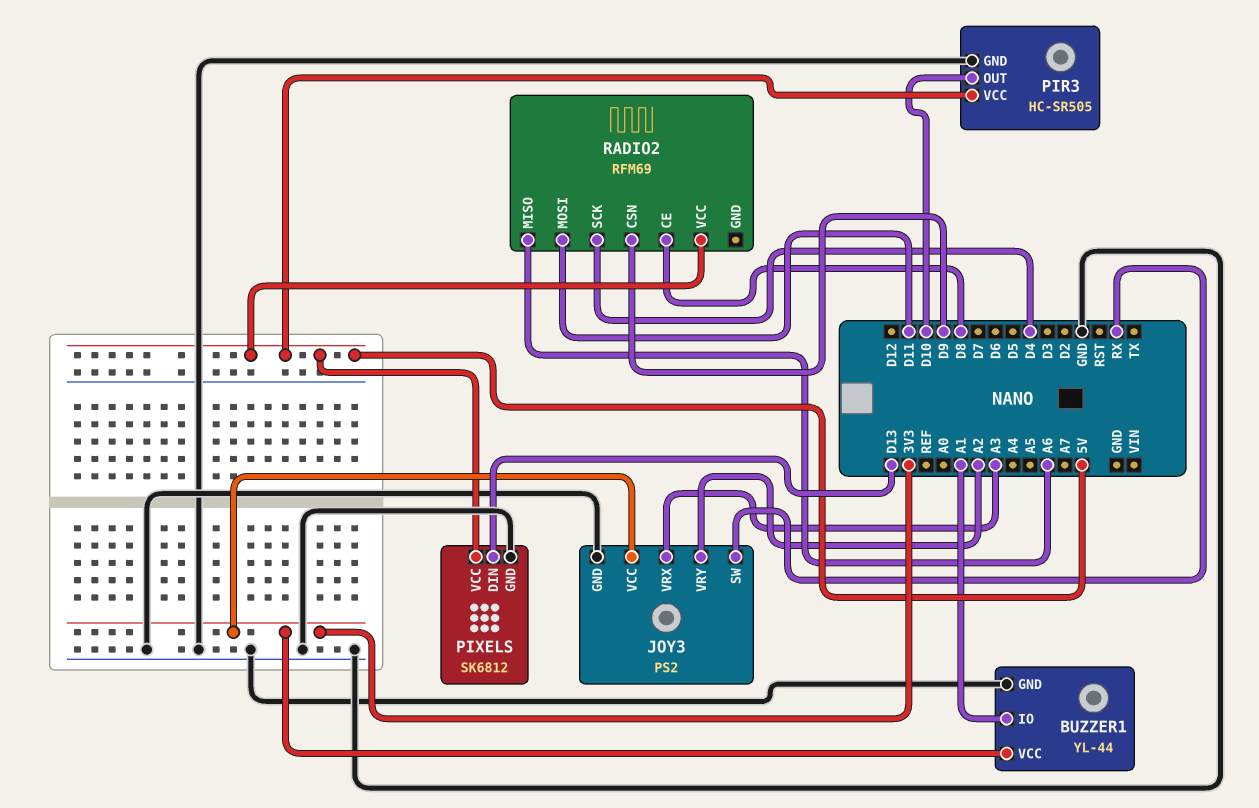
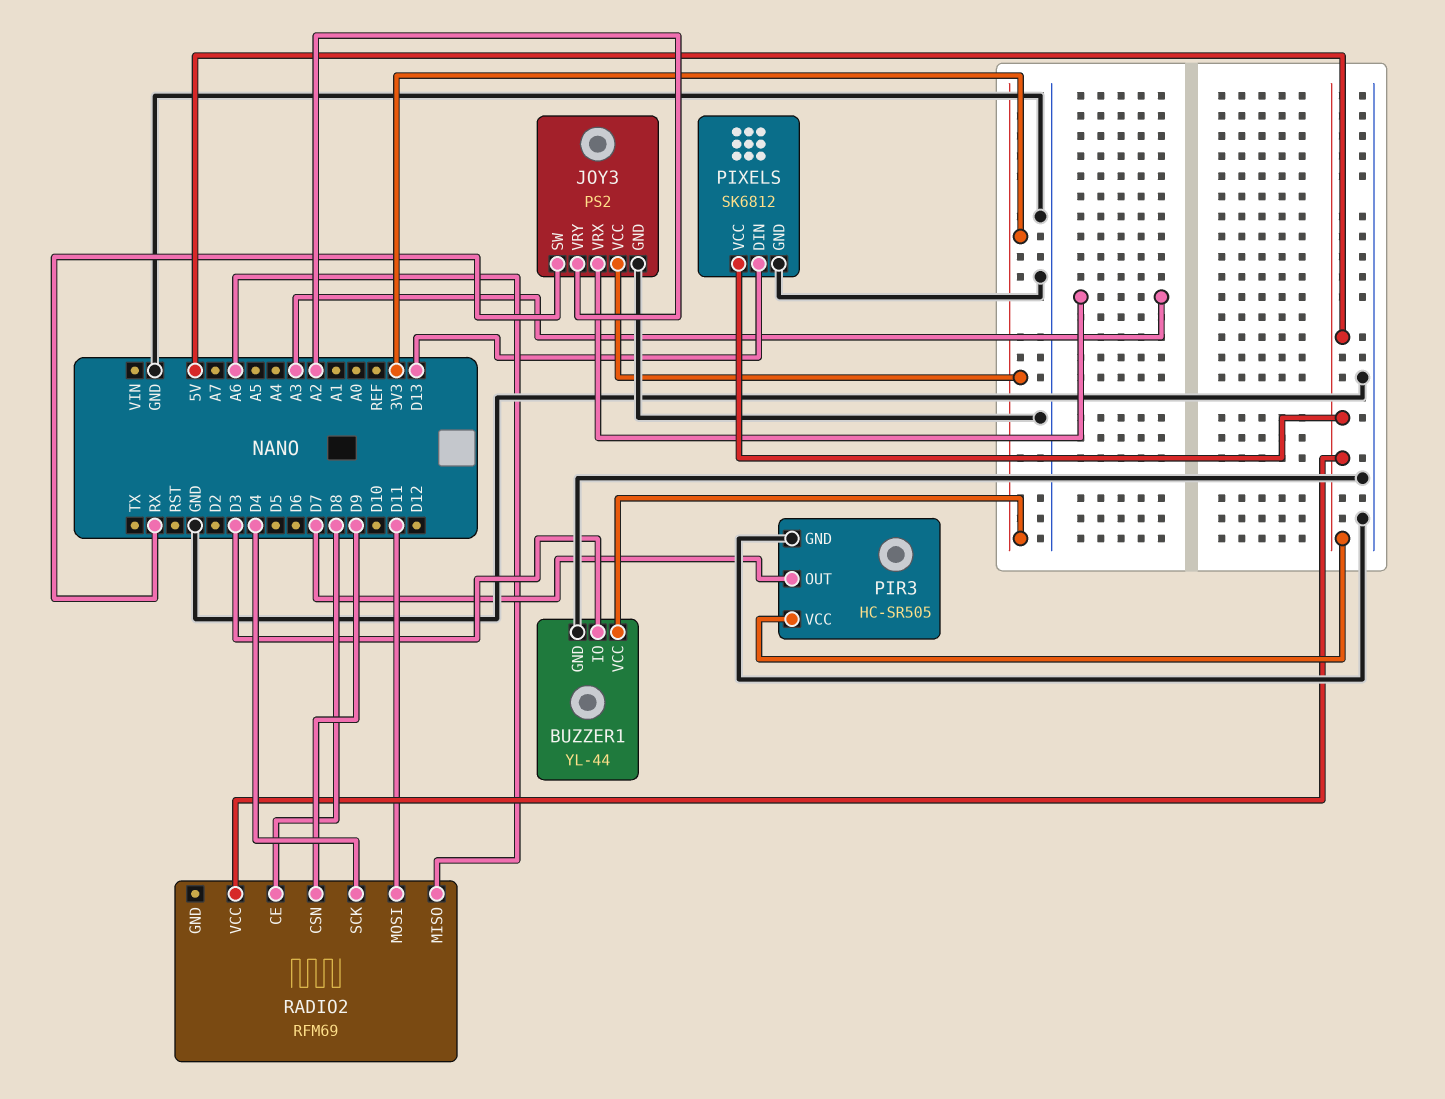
BUZZER1 pin IO: A1 -> D3
PIR3 pin OUT: D10 -> D7

